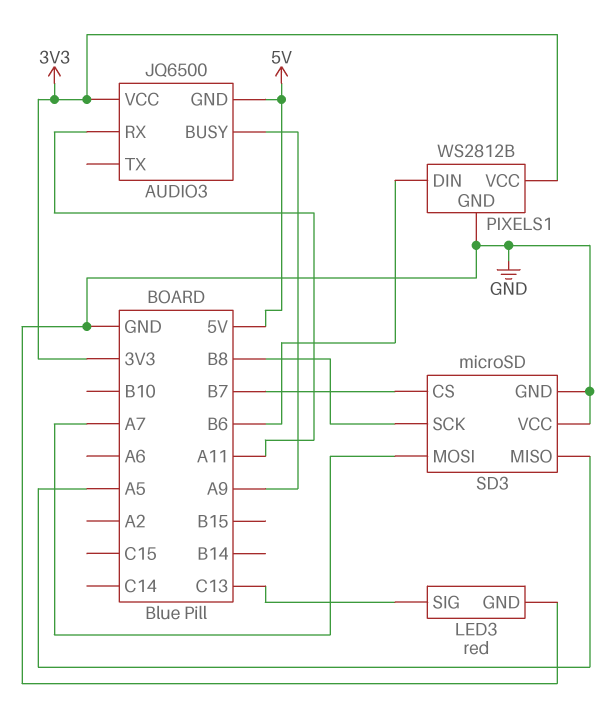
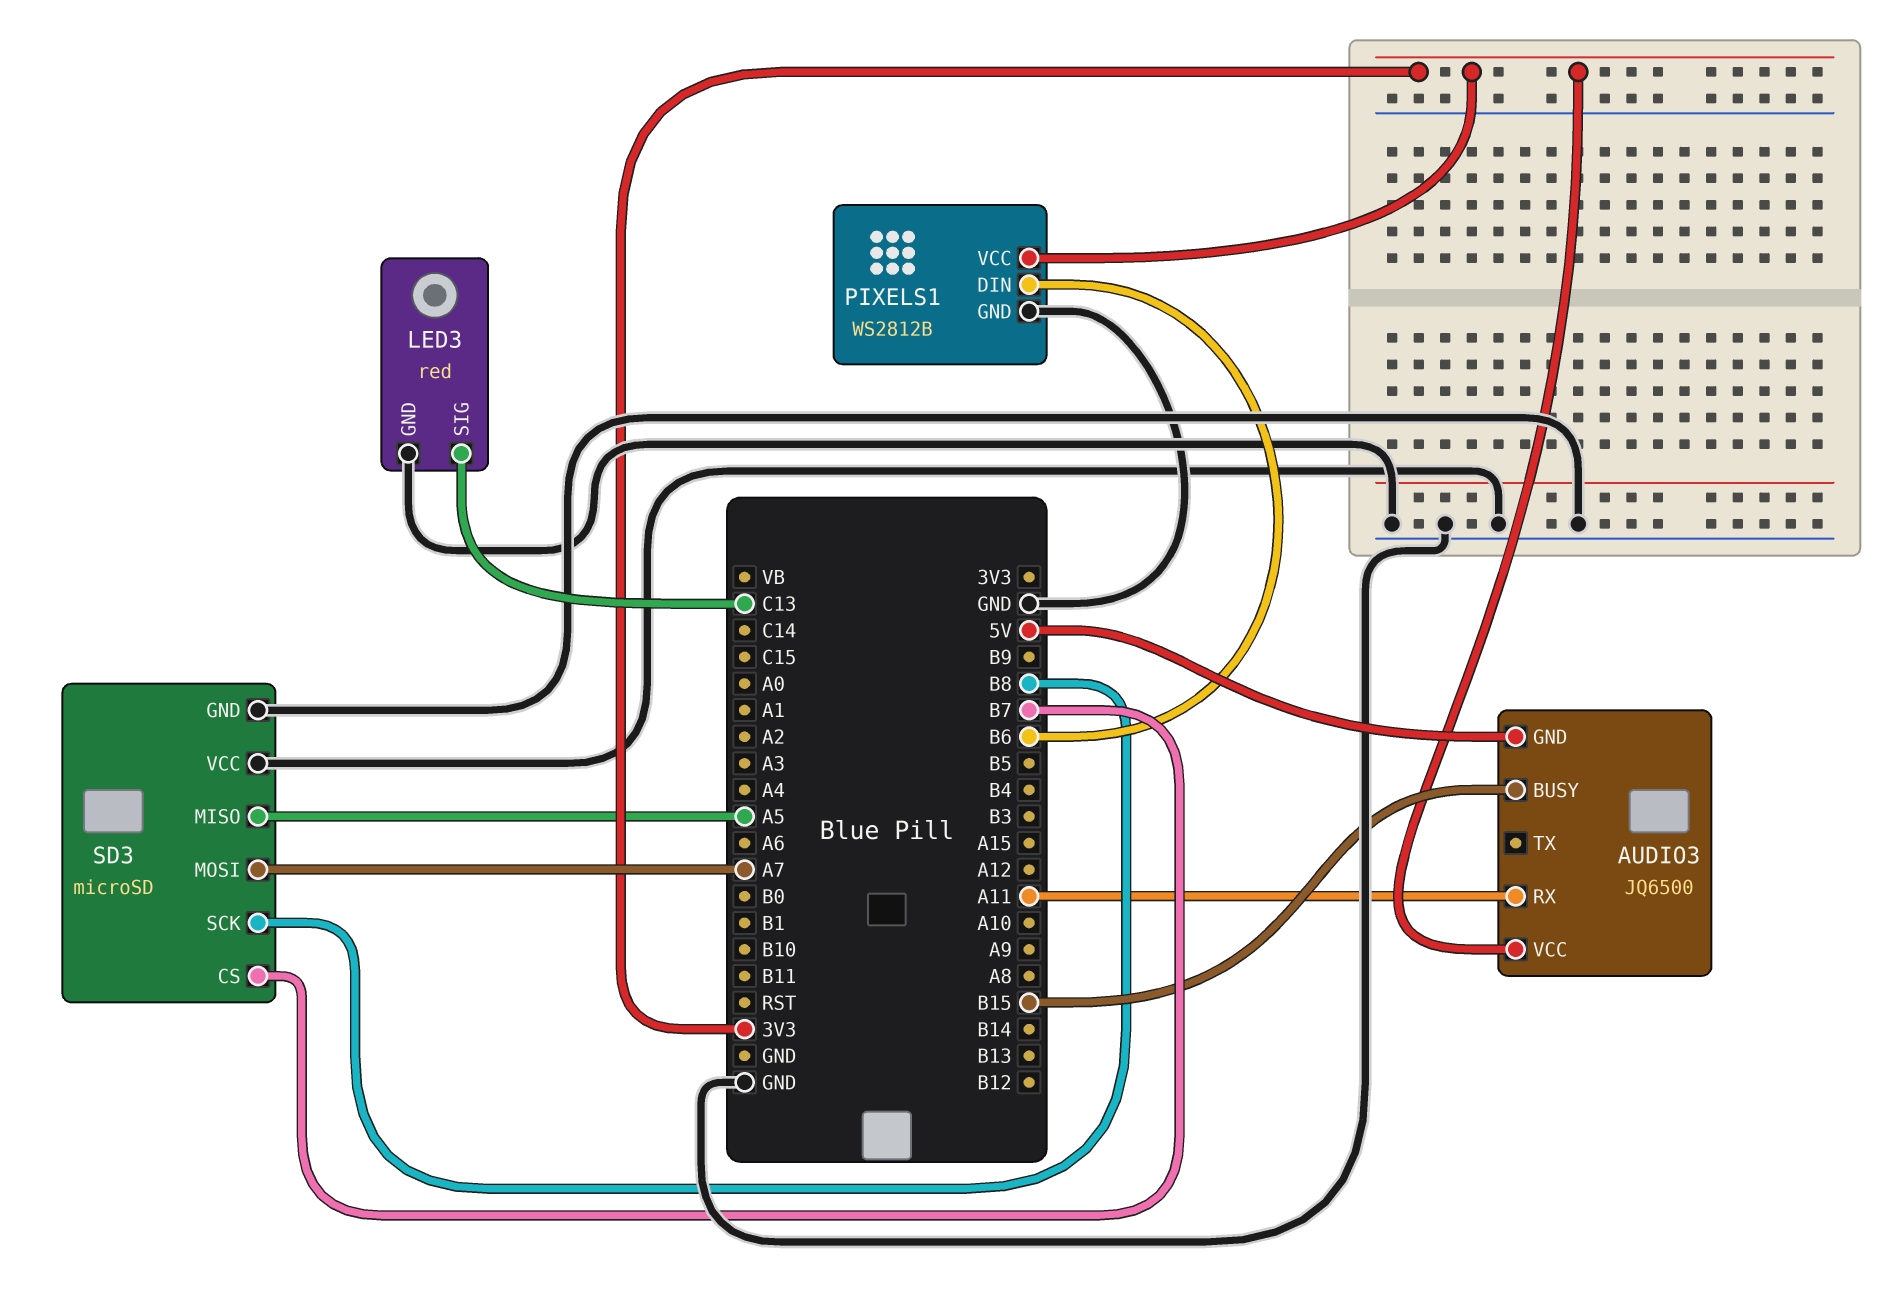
AUDIO3 pin BUSY: A9 -> B15

